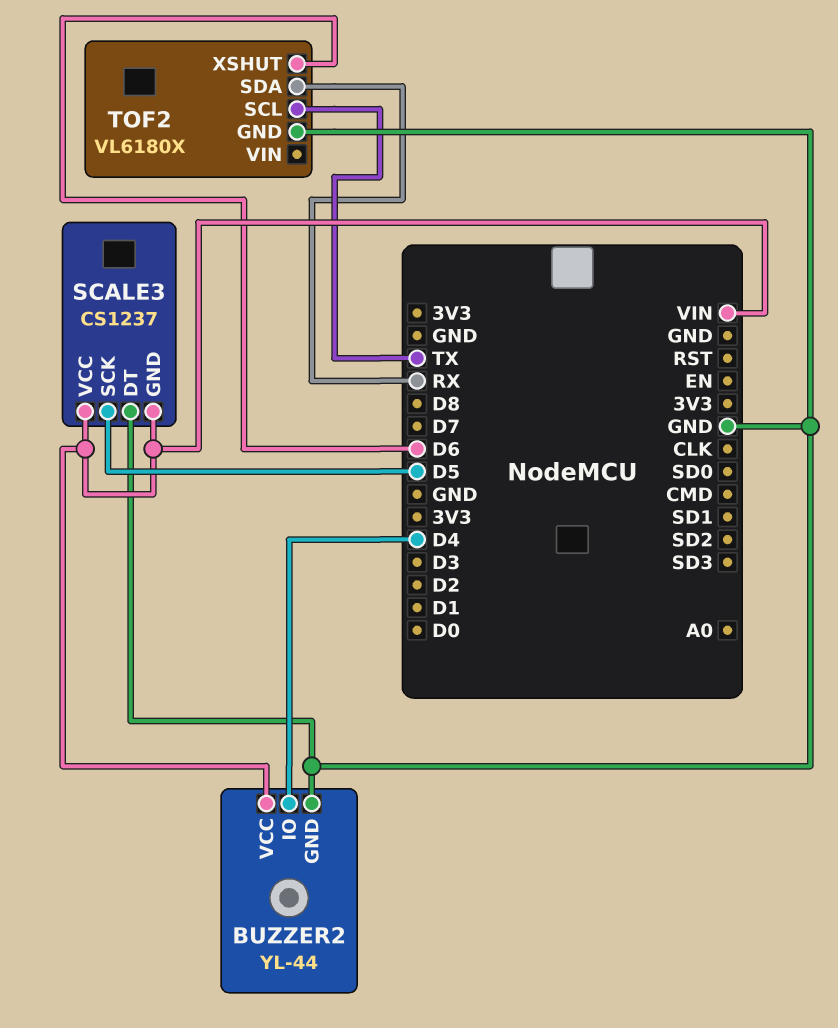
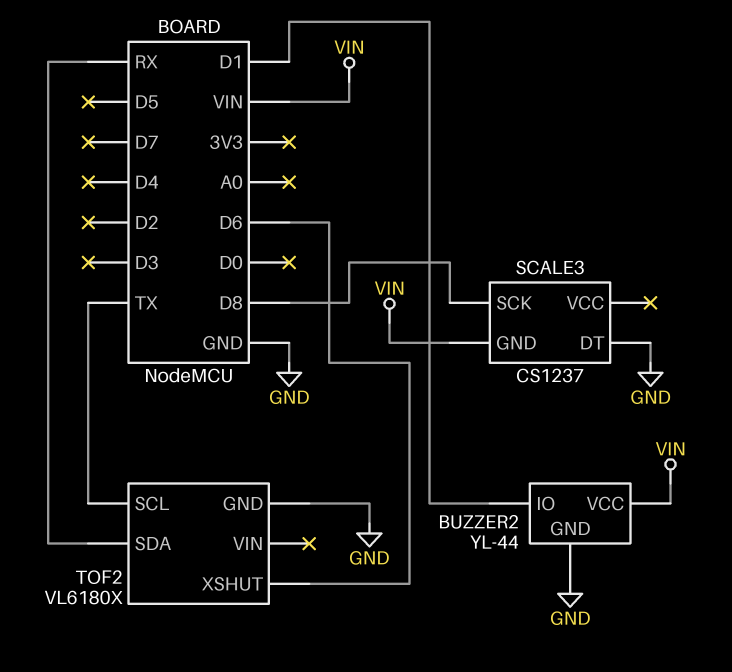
BUZZER2 pin IO: D4 -> D1
SCALE3 pin SCK: D5 -> D8
SCALE3 pin VCC: VIN -> none

